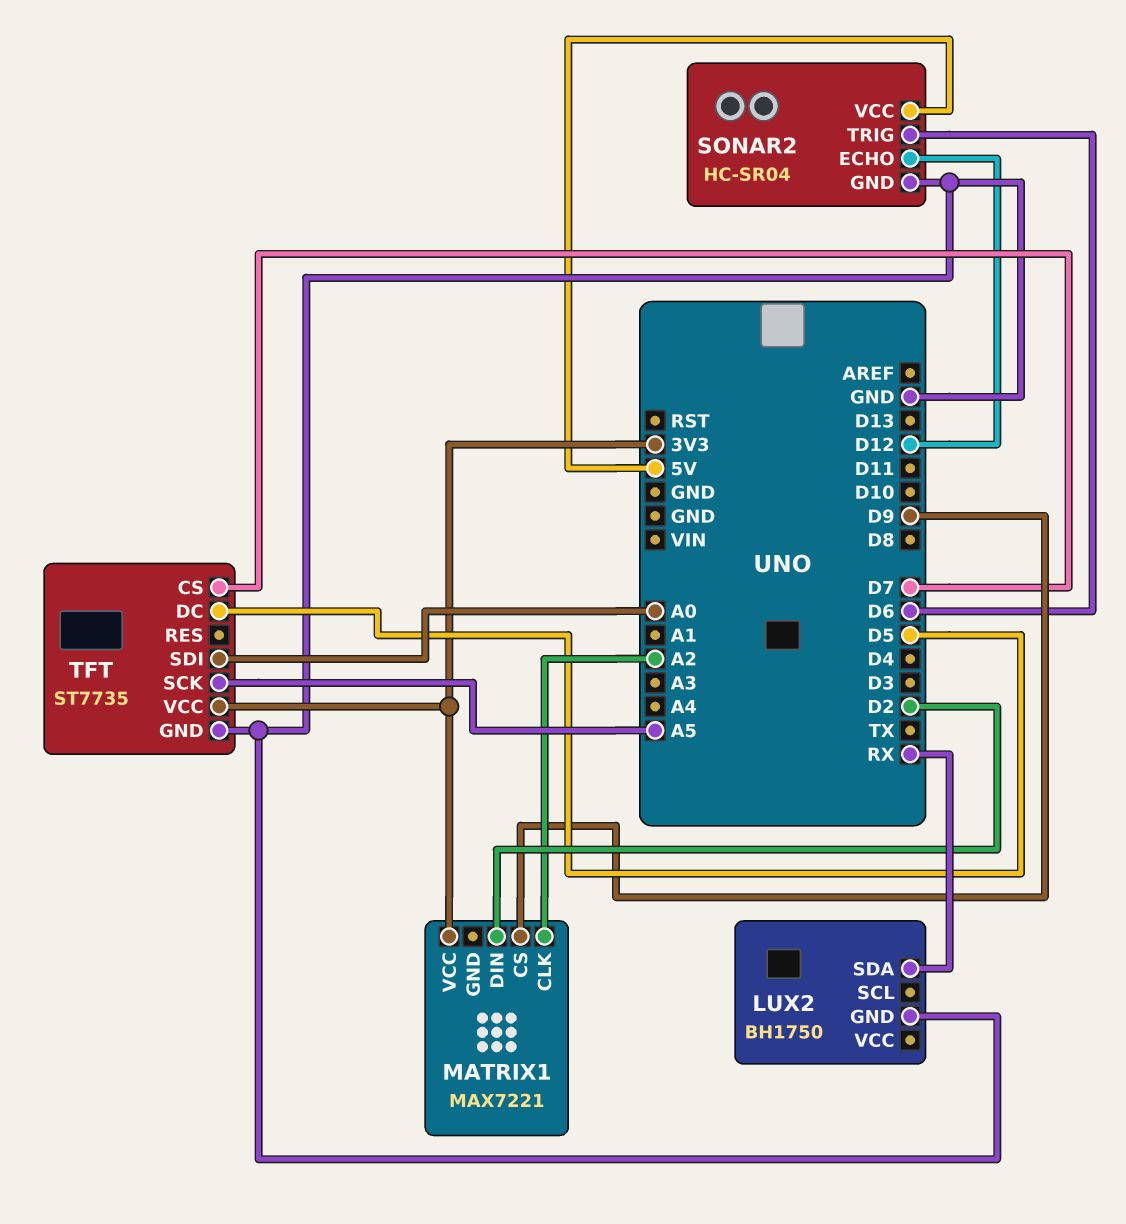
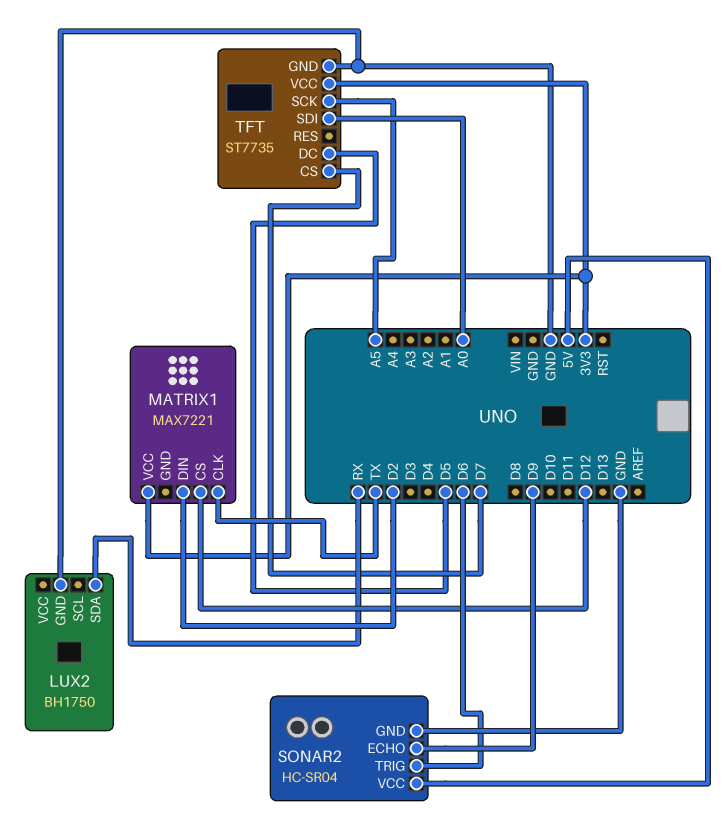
MATRIX1 pin CLK: A2 -> TX
MATRIX1 pin CS: D9 -> D12
SONAR2 pin ECHO: D12 -> D9

